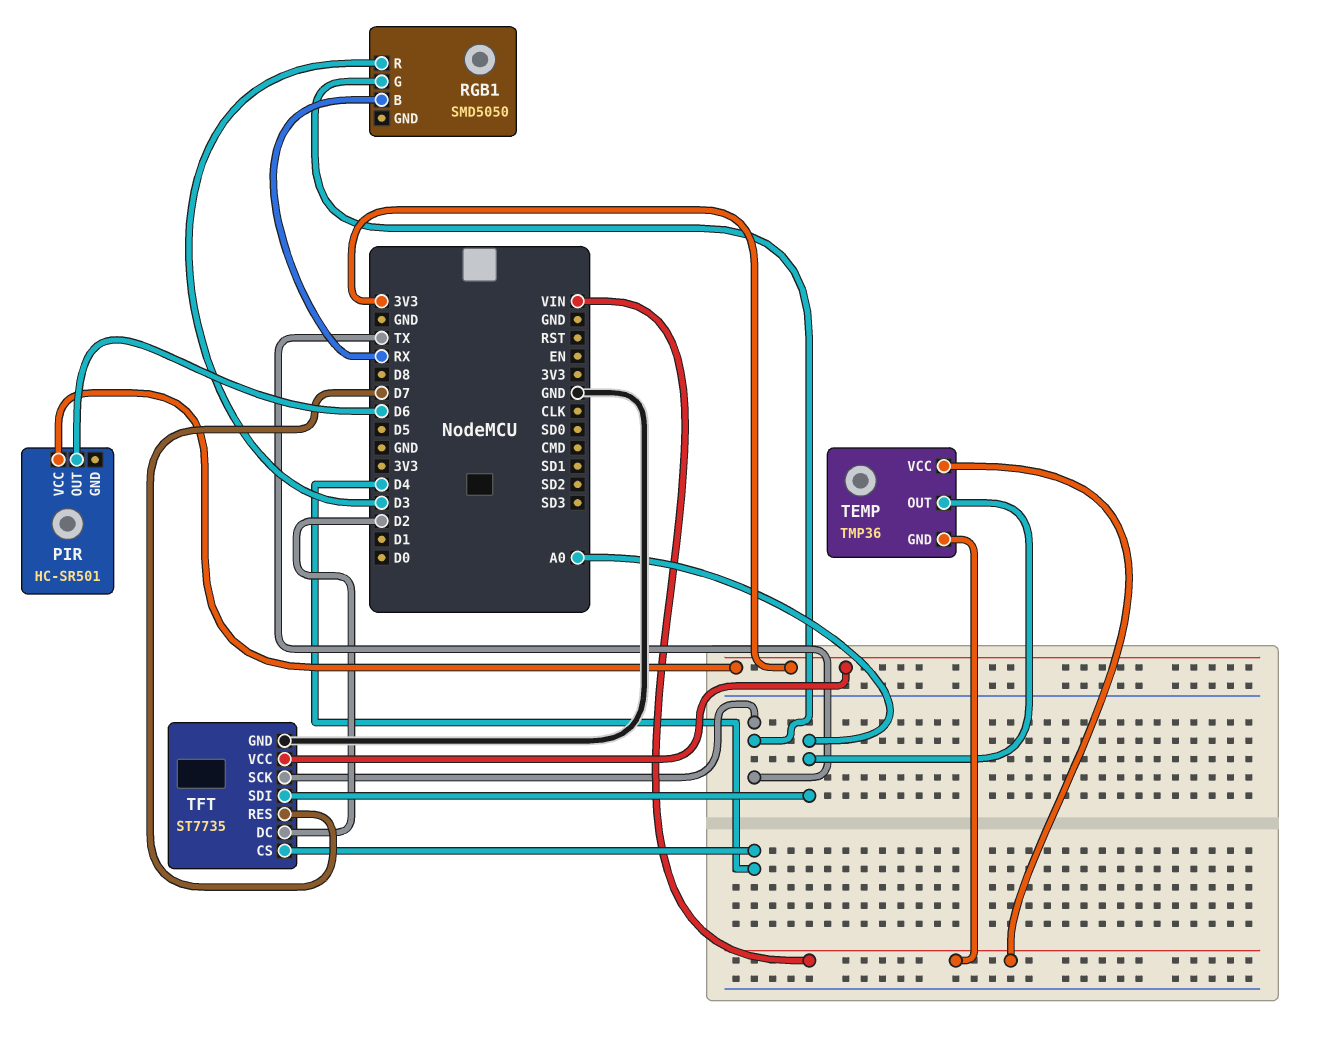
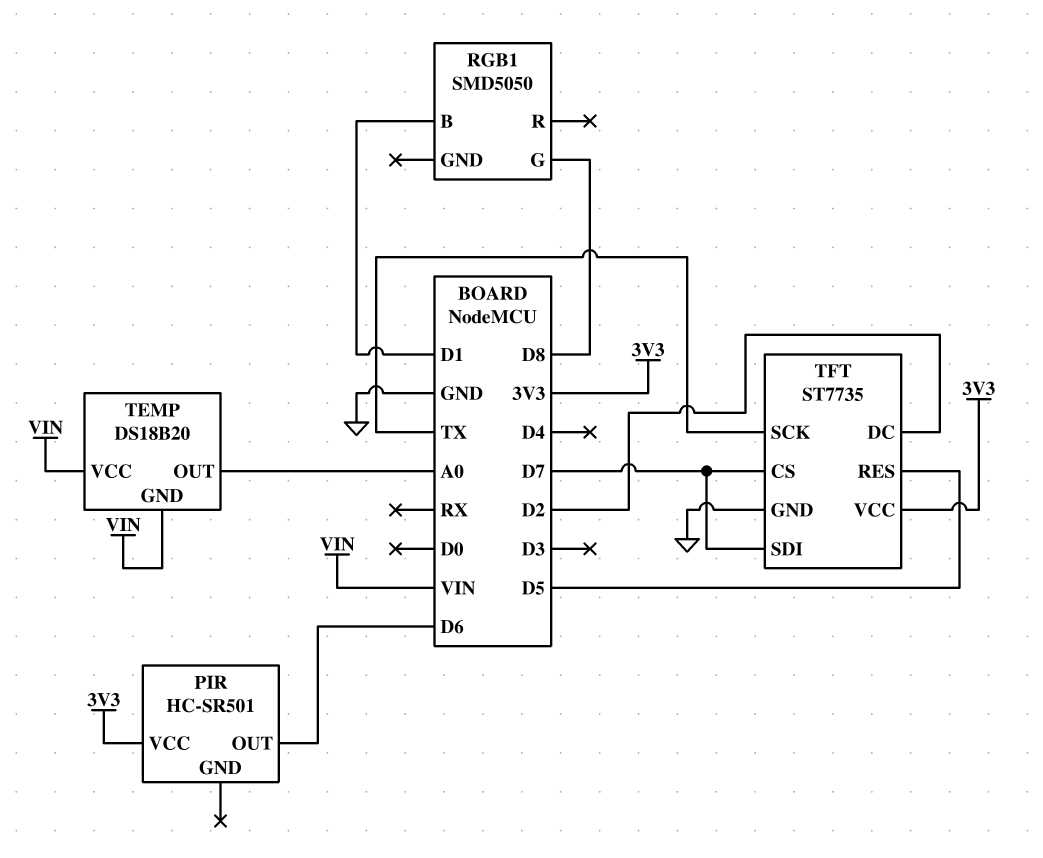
RGB1 pin B: RX -> D1
RGB1 pin G: TX -> D8
RGB1 pin R: D3 -> none
TEMP: TMP36 -> DS18B20
TFT pin CS: D4 -> D7
TFT pin RES: D7 -> D5
TFT pin SDI: A0 -> D7

